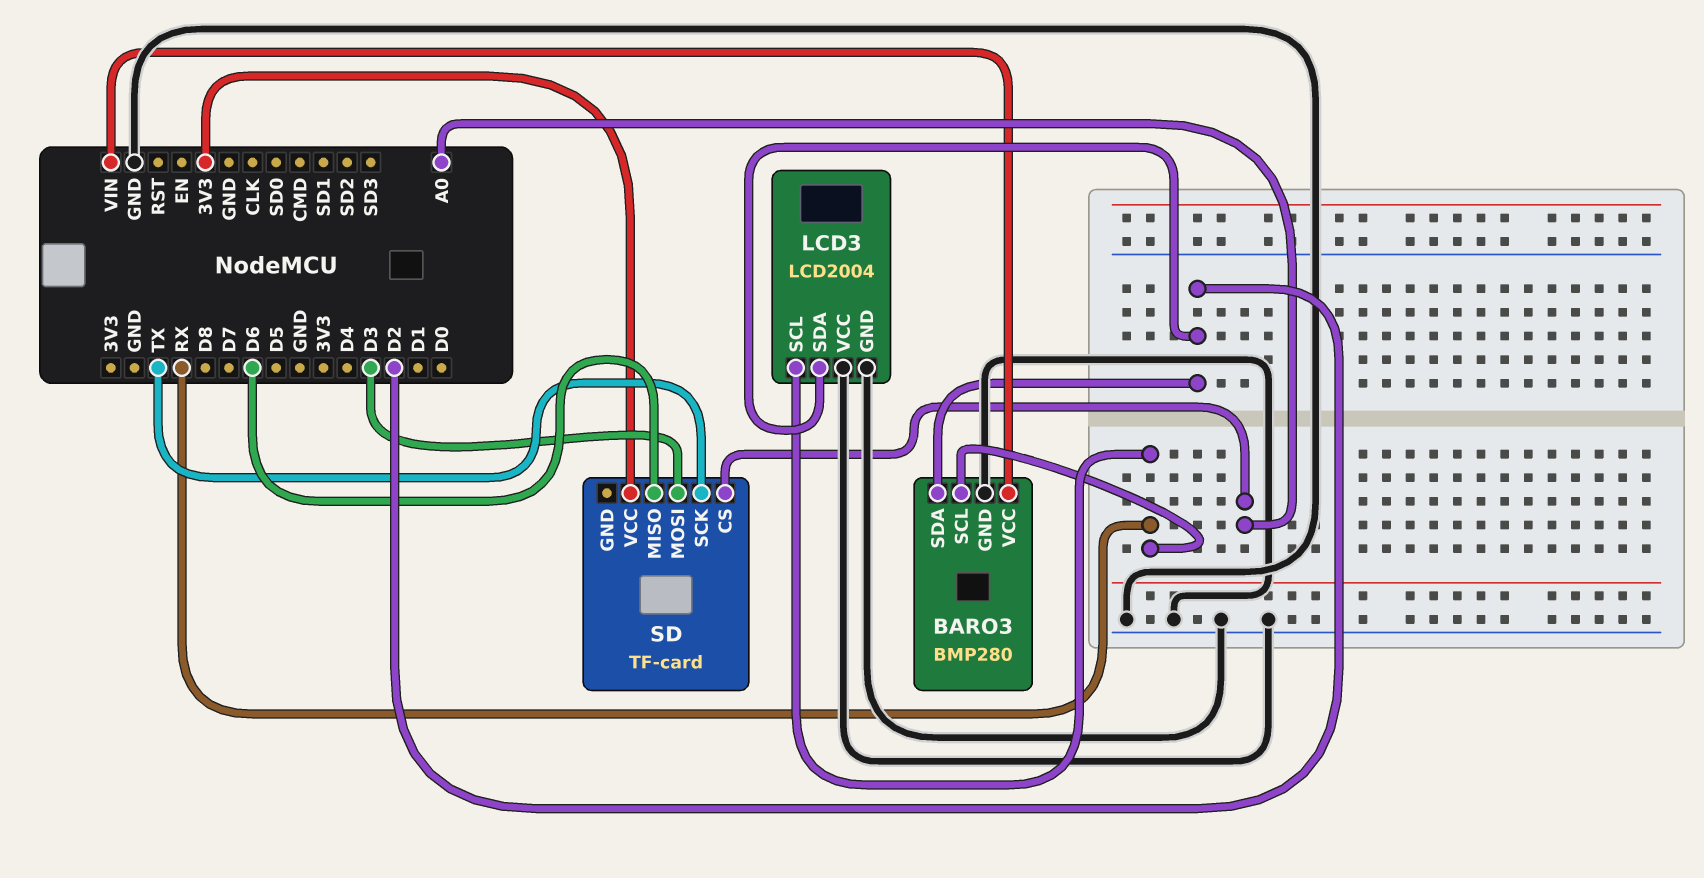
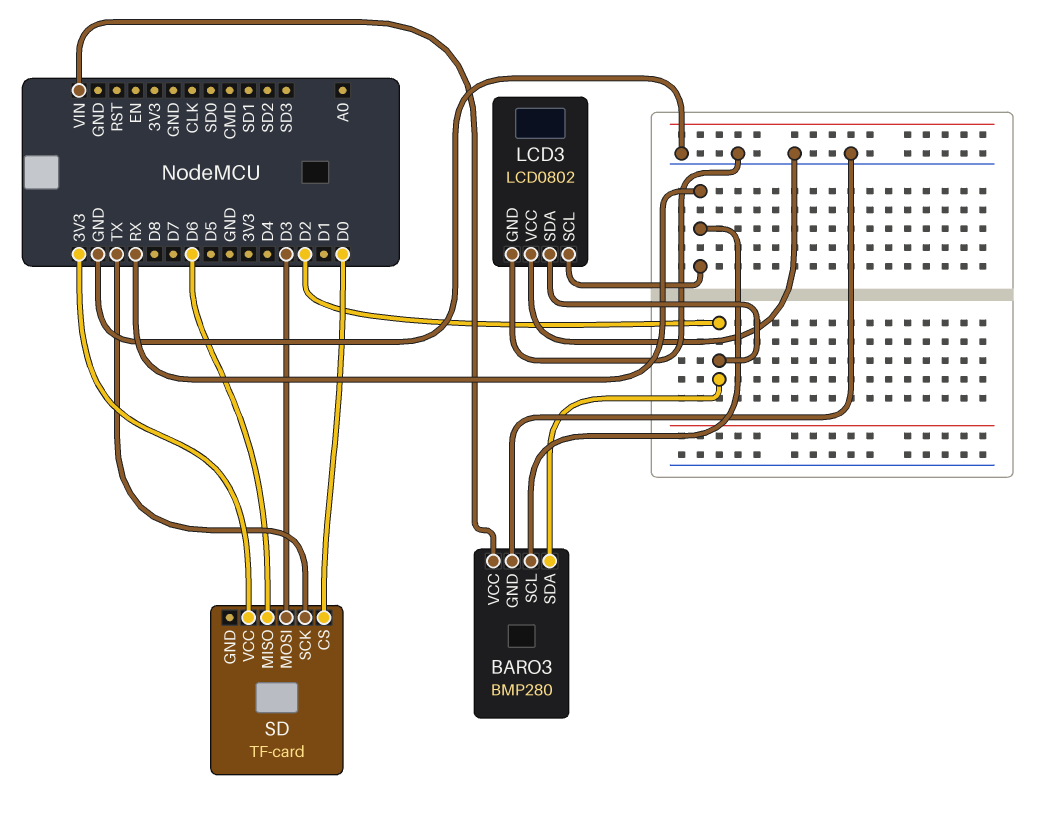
LCD3: LCD2004 -> LCD0802
SD pin CS: A0 -> D0

